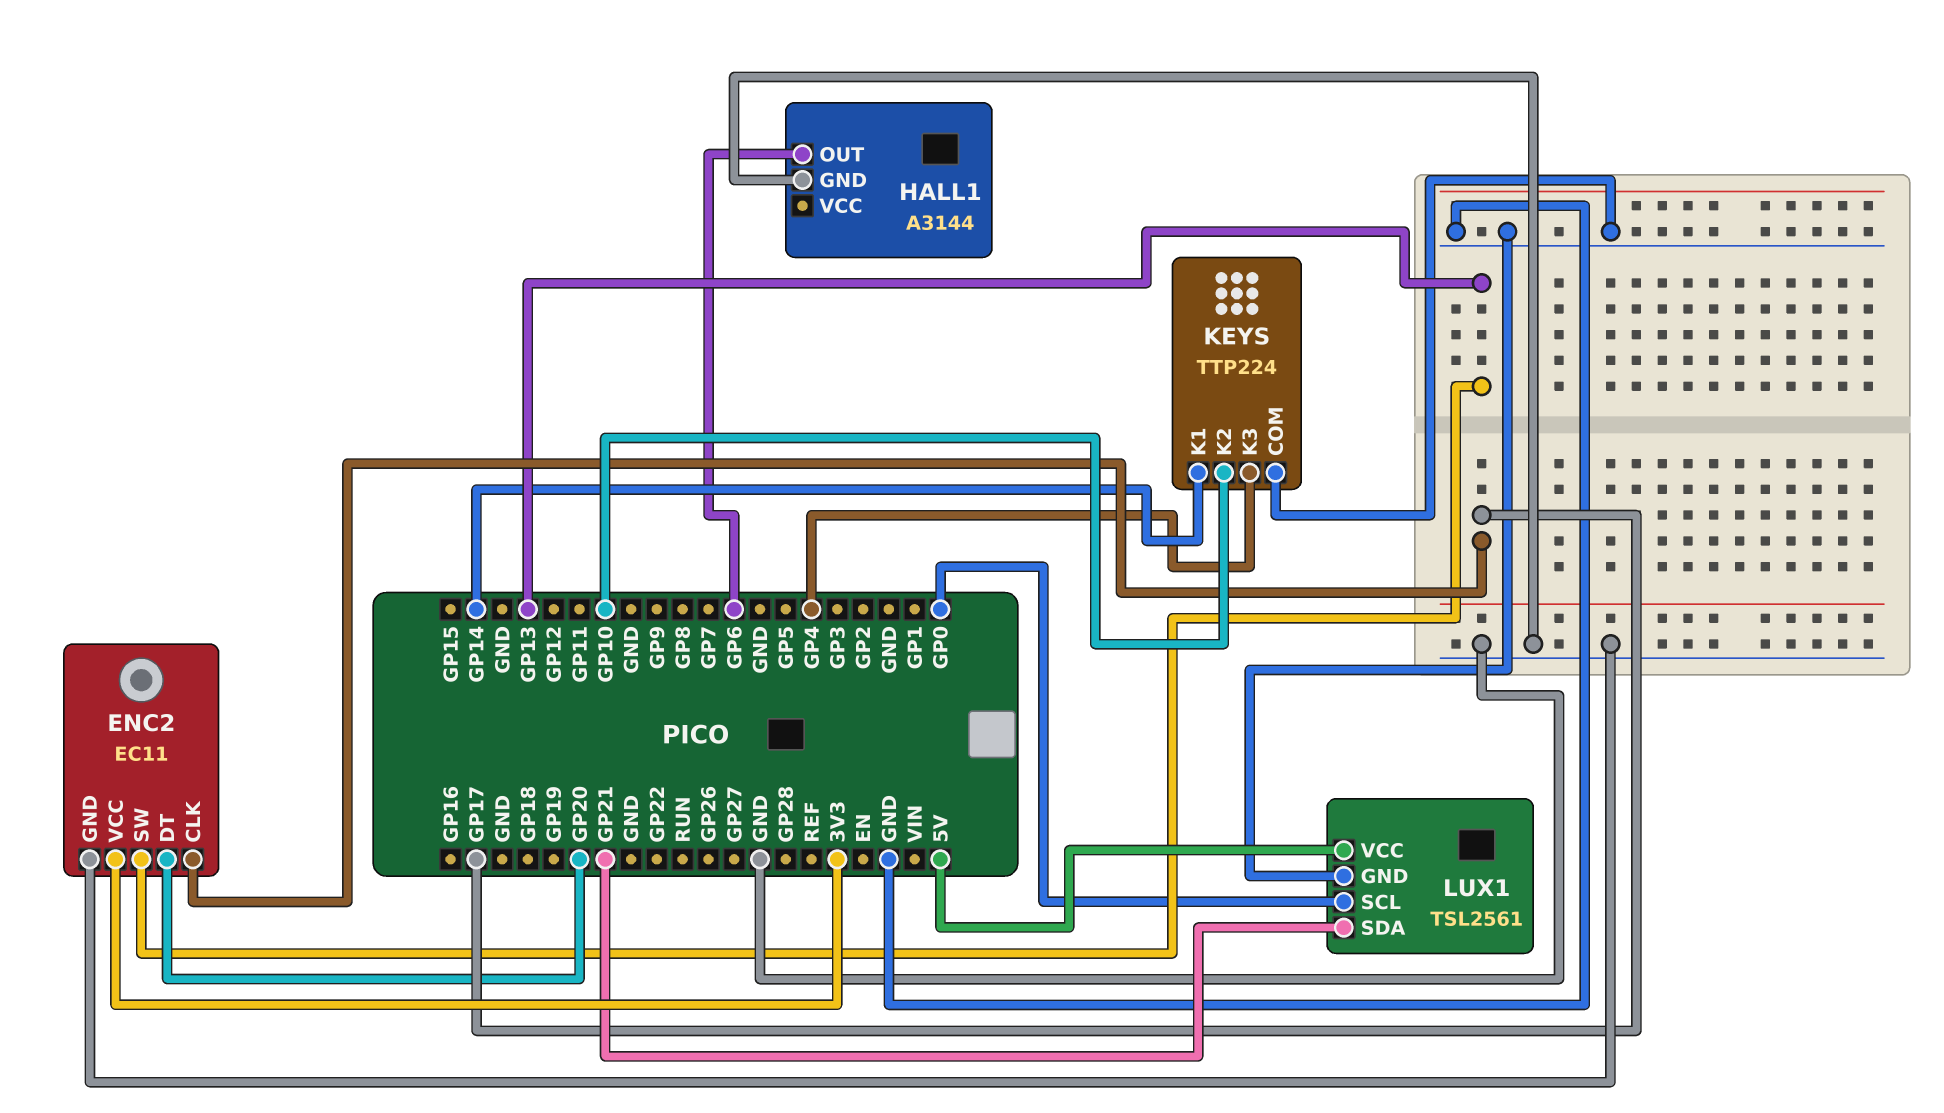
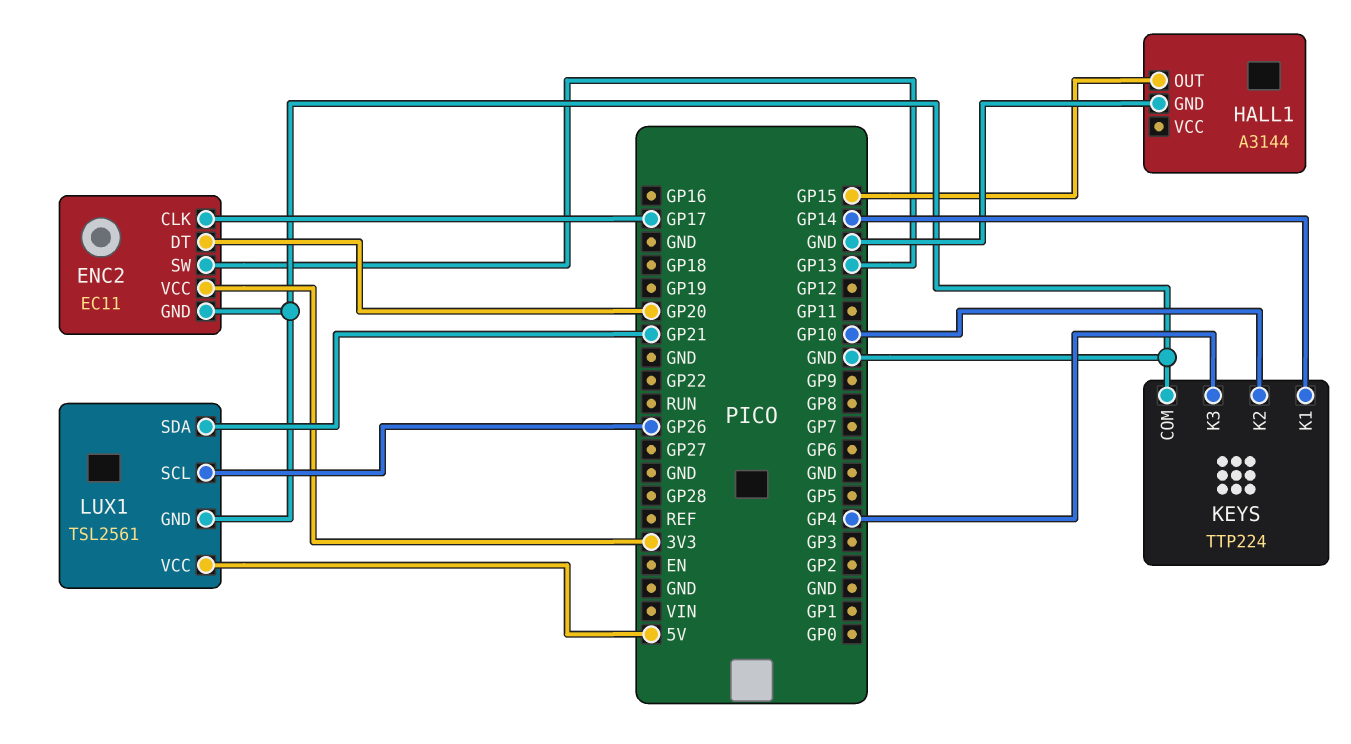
HALL1 pin OUT: GP6 -> GP15
LUX1 pin SCL: GP0 -> GP26

